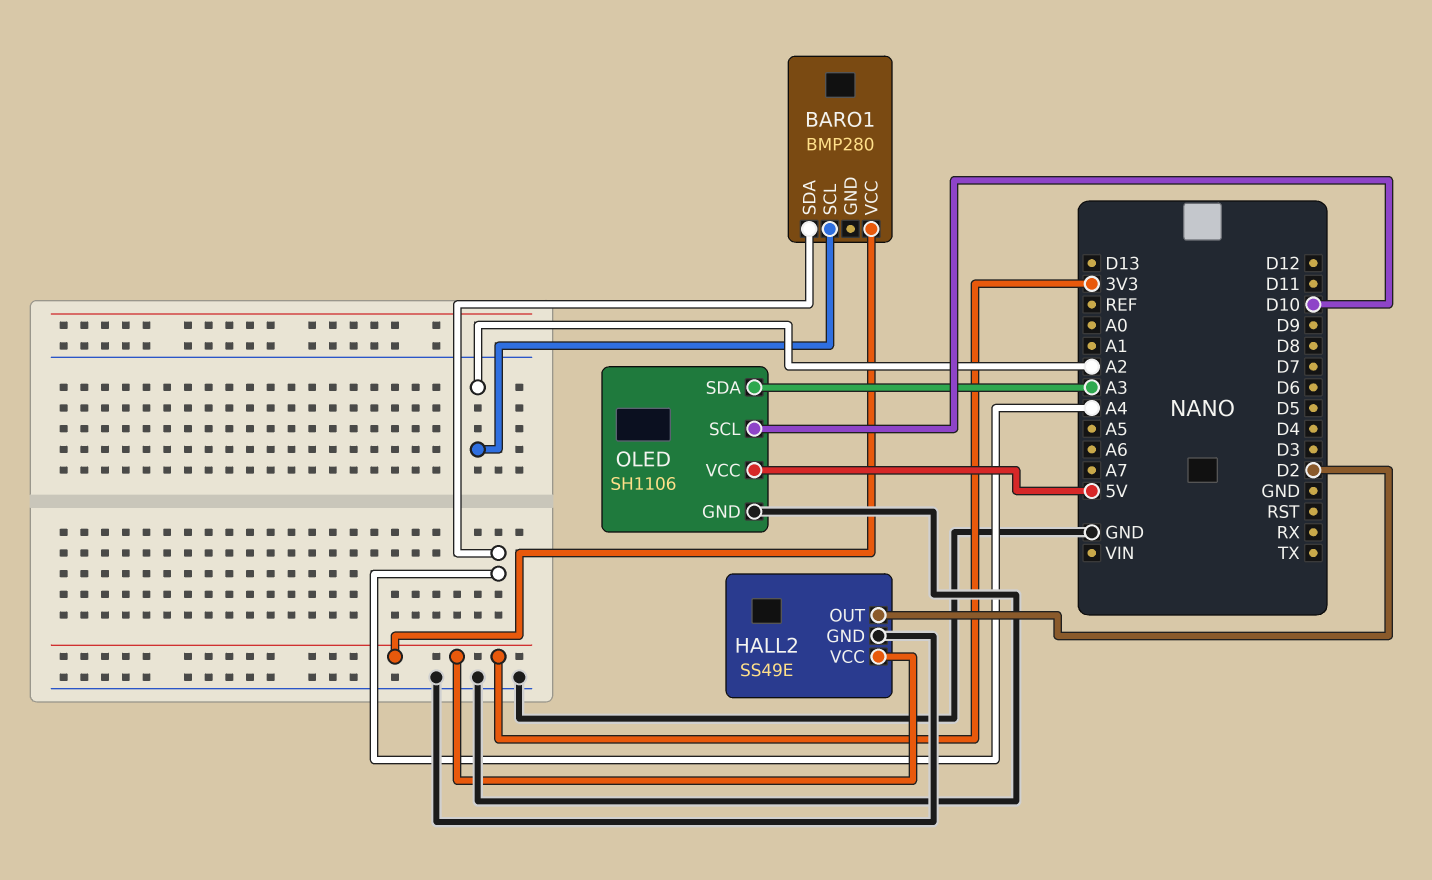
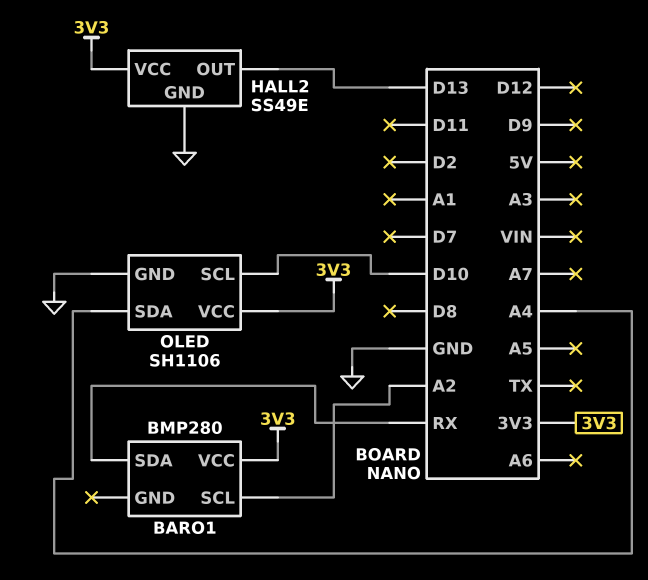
BARO1 pin SDA: A4 -> RX
HALL2 pin OUT: D2 -> D13
OLED pin SDA: A3 -> A4
OLED pin VCC: 5V -> 3V3

